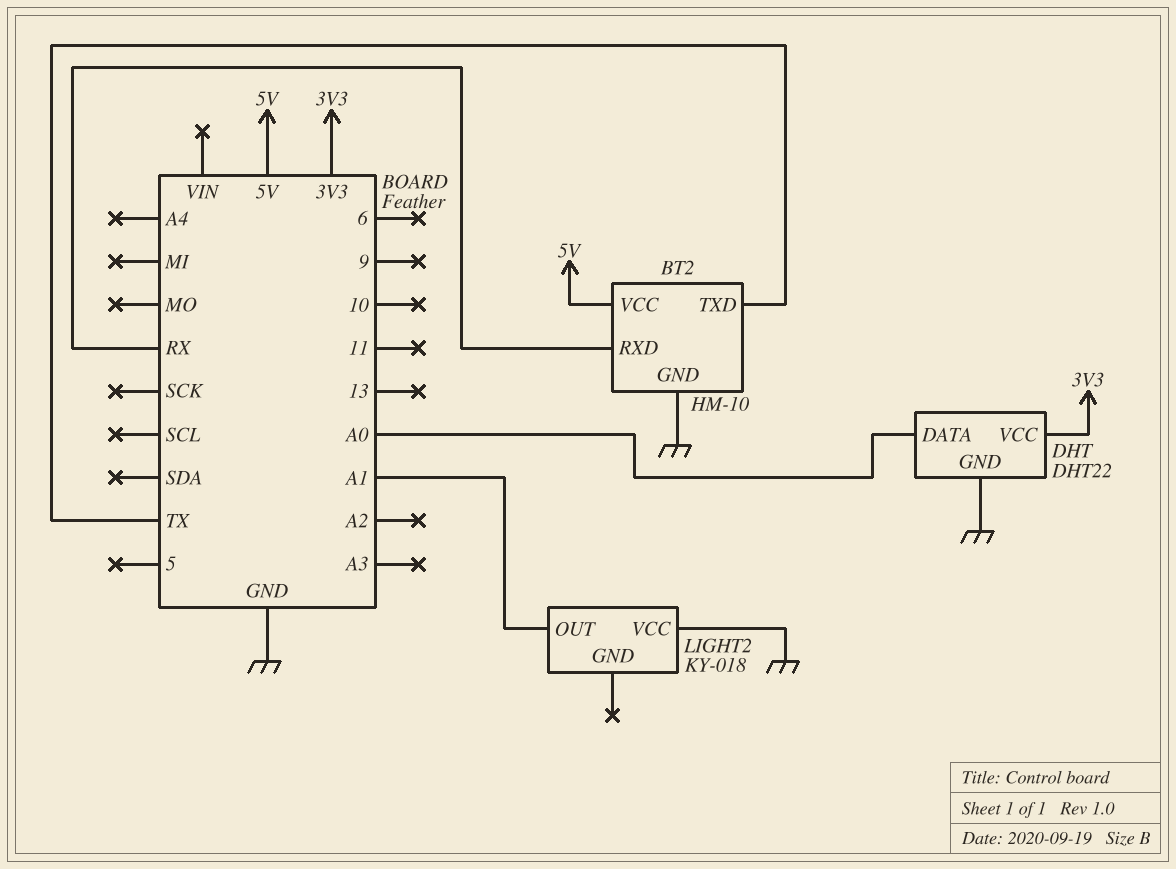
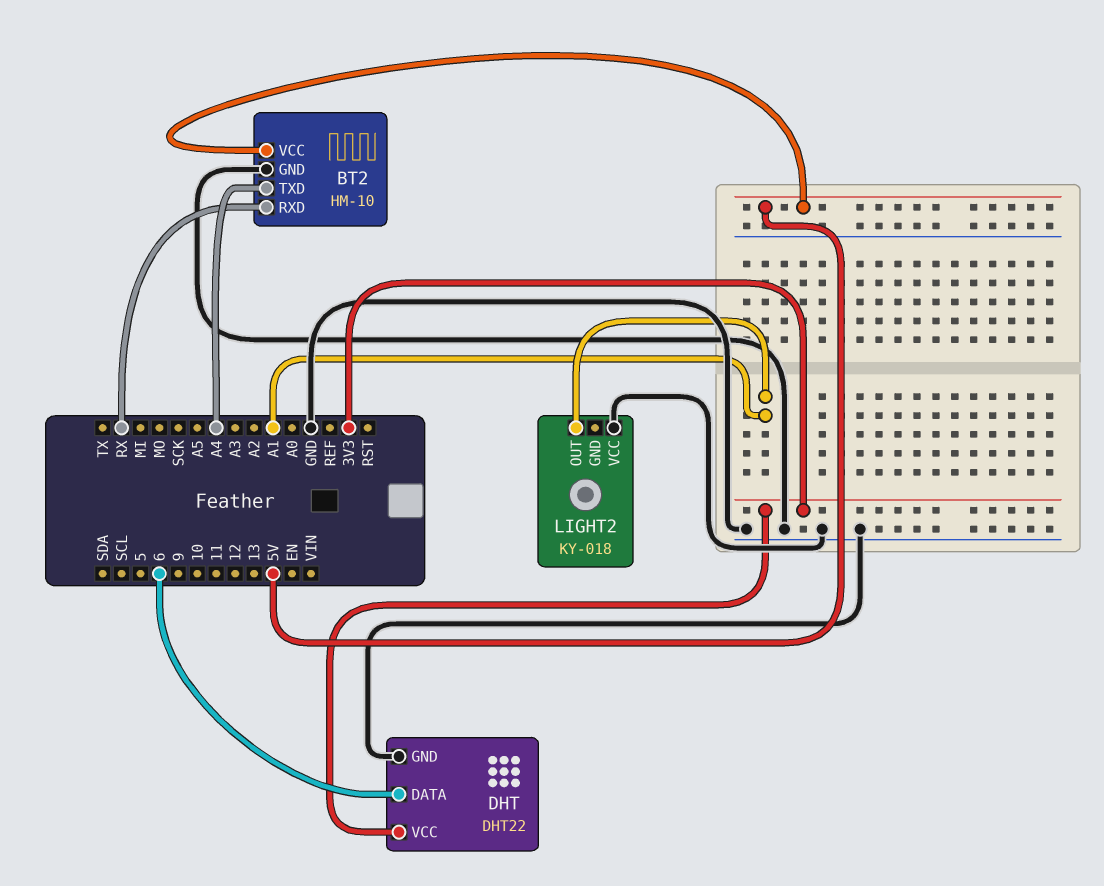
BT2 pin TXD: TX -> A4
DHT pin DATA: A0 -> 6

